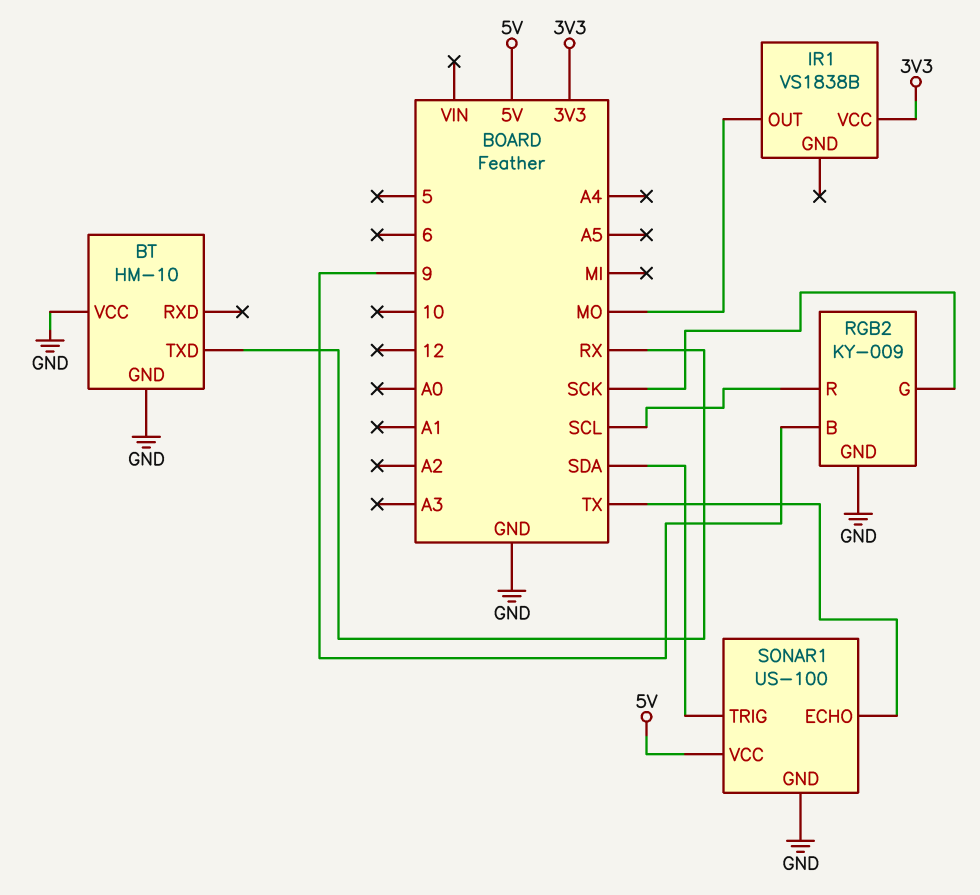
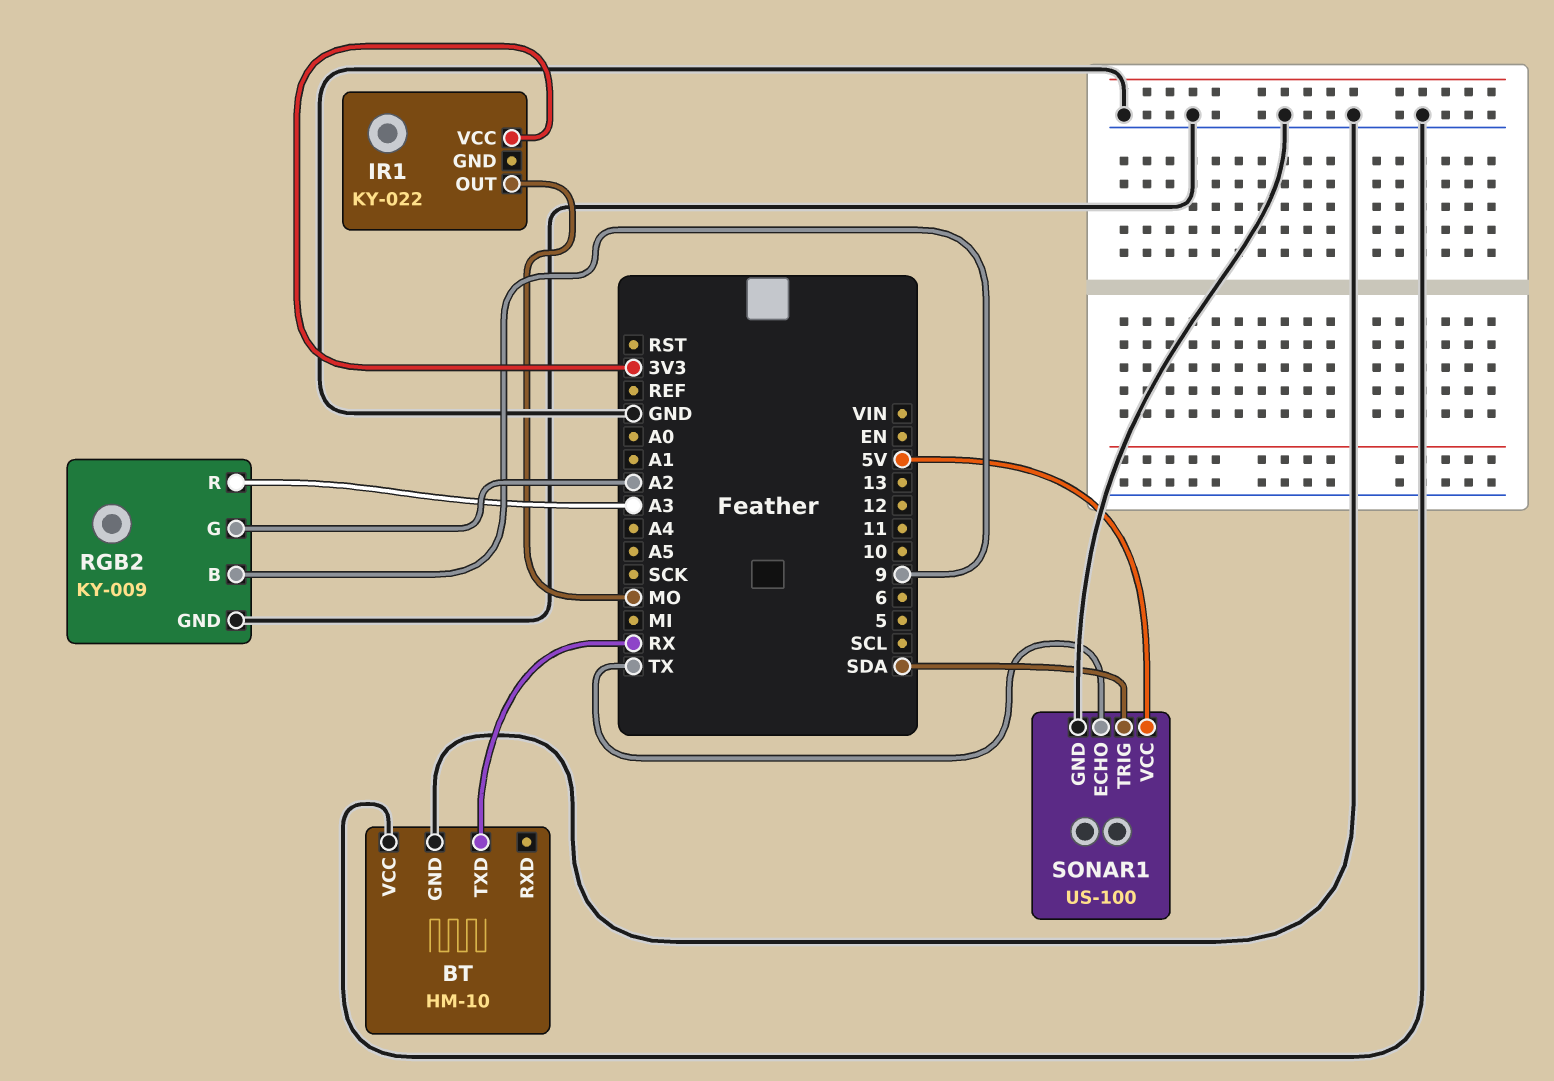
IR1: VS1838B -> KY-022
RGB2 pin G: SCK -> A2
RGB2 pin R: SCL -> A3

